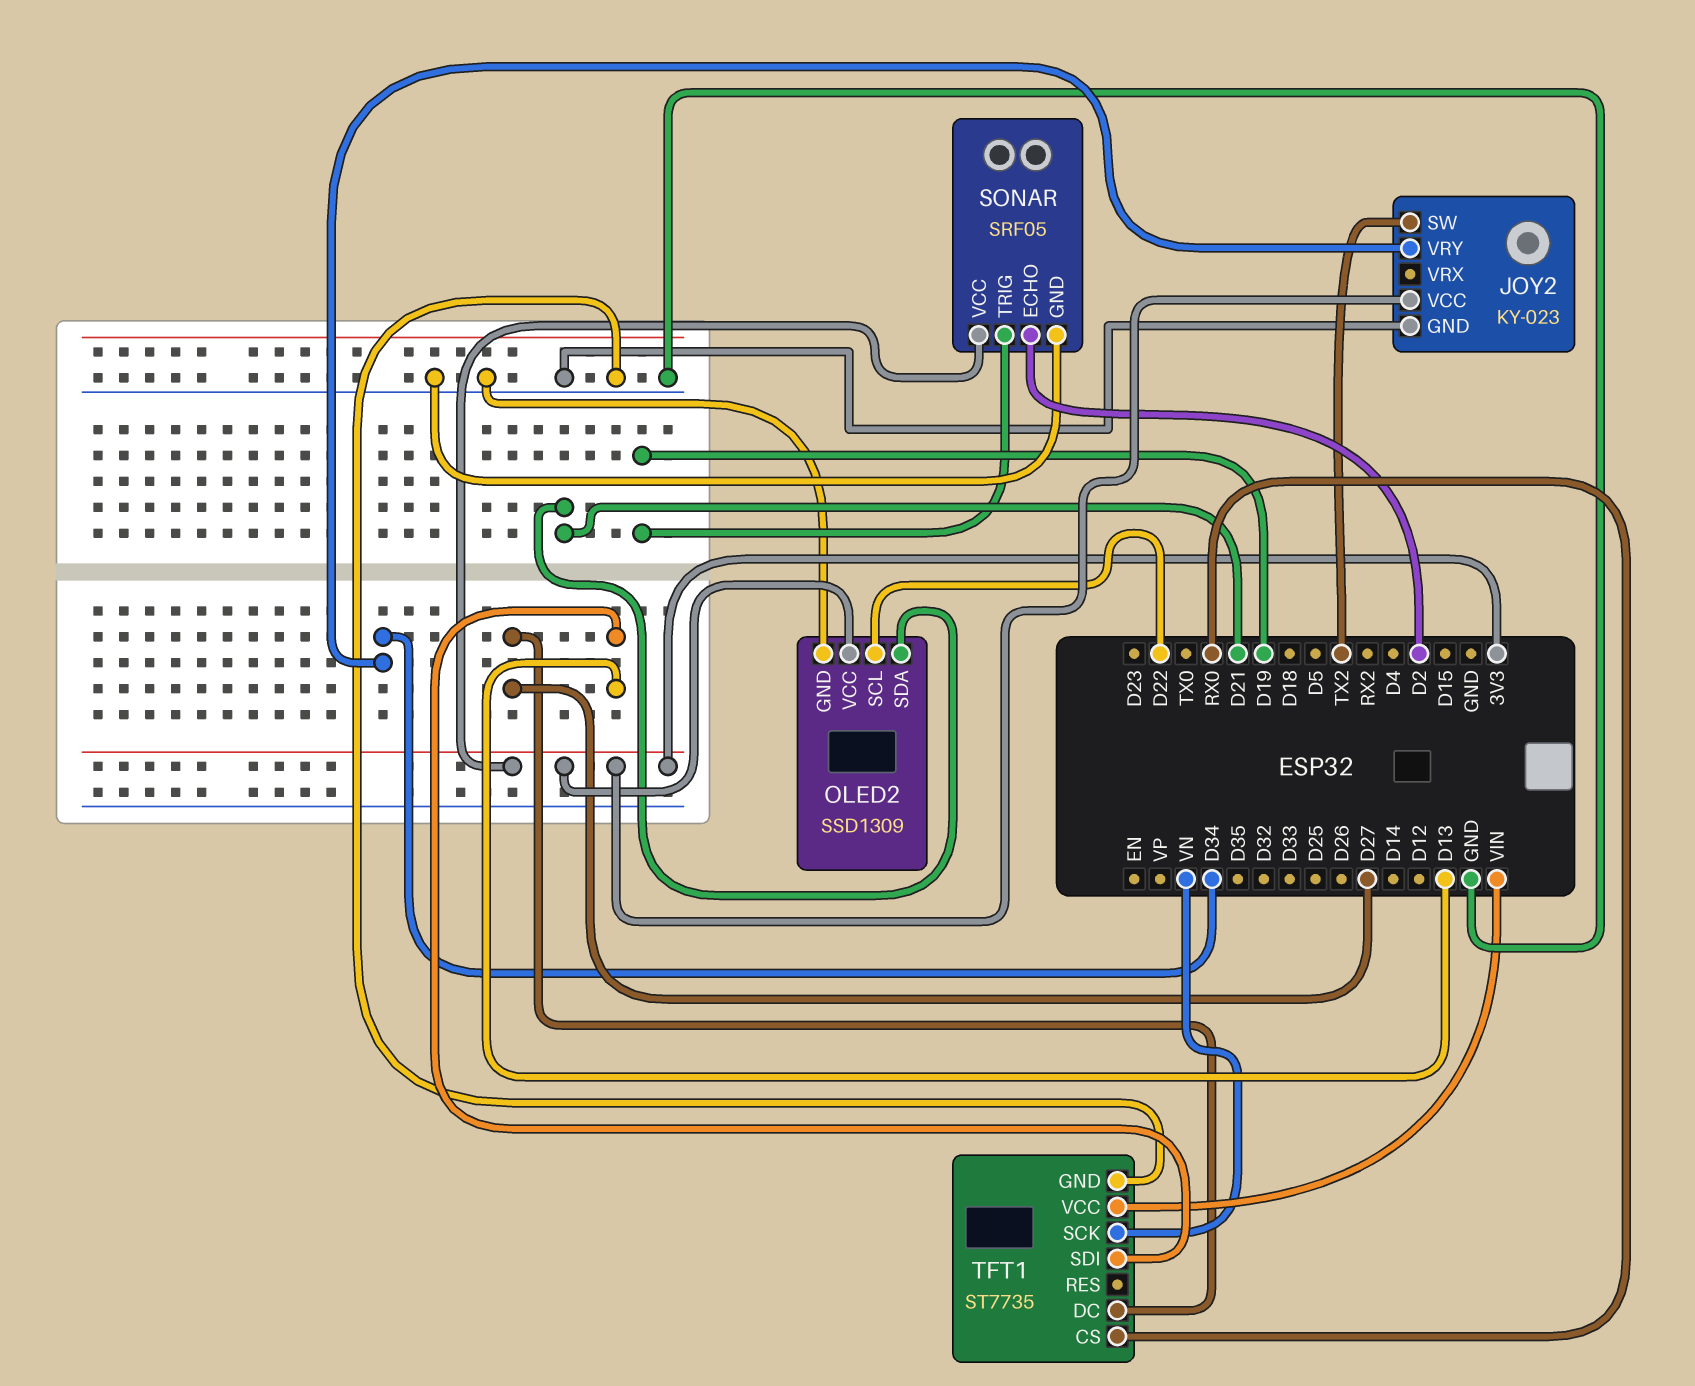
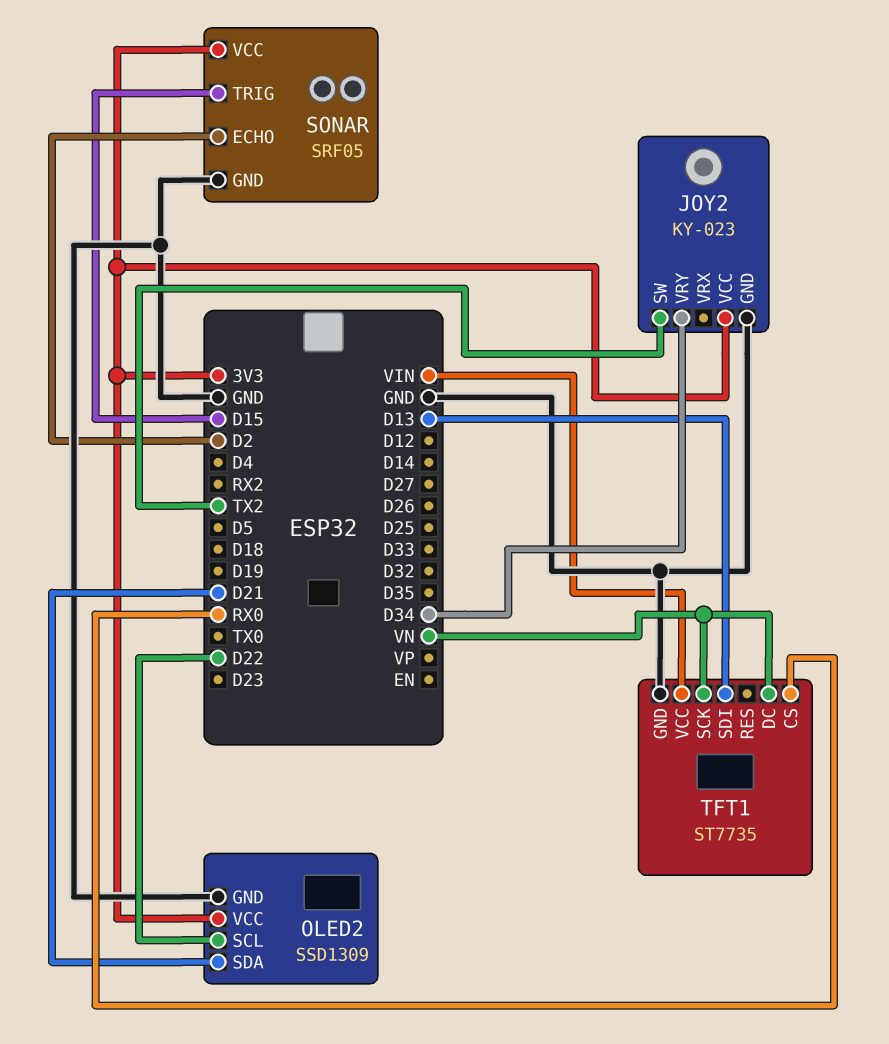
SONAR pin TRIG: D19 -> D15
TFT1 pin DC: D27 -> VN

